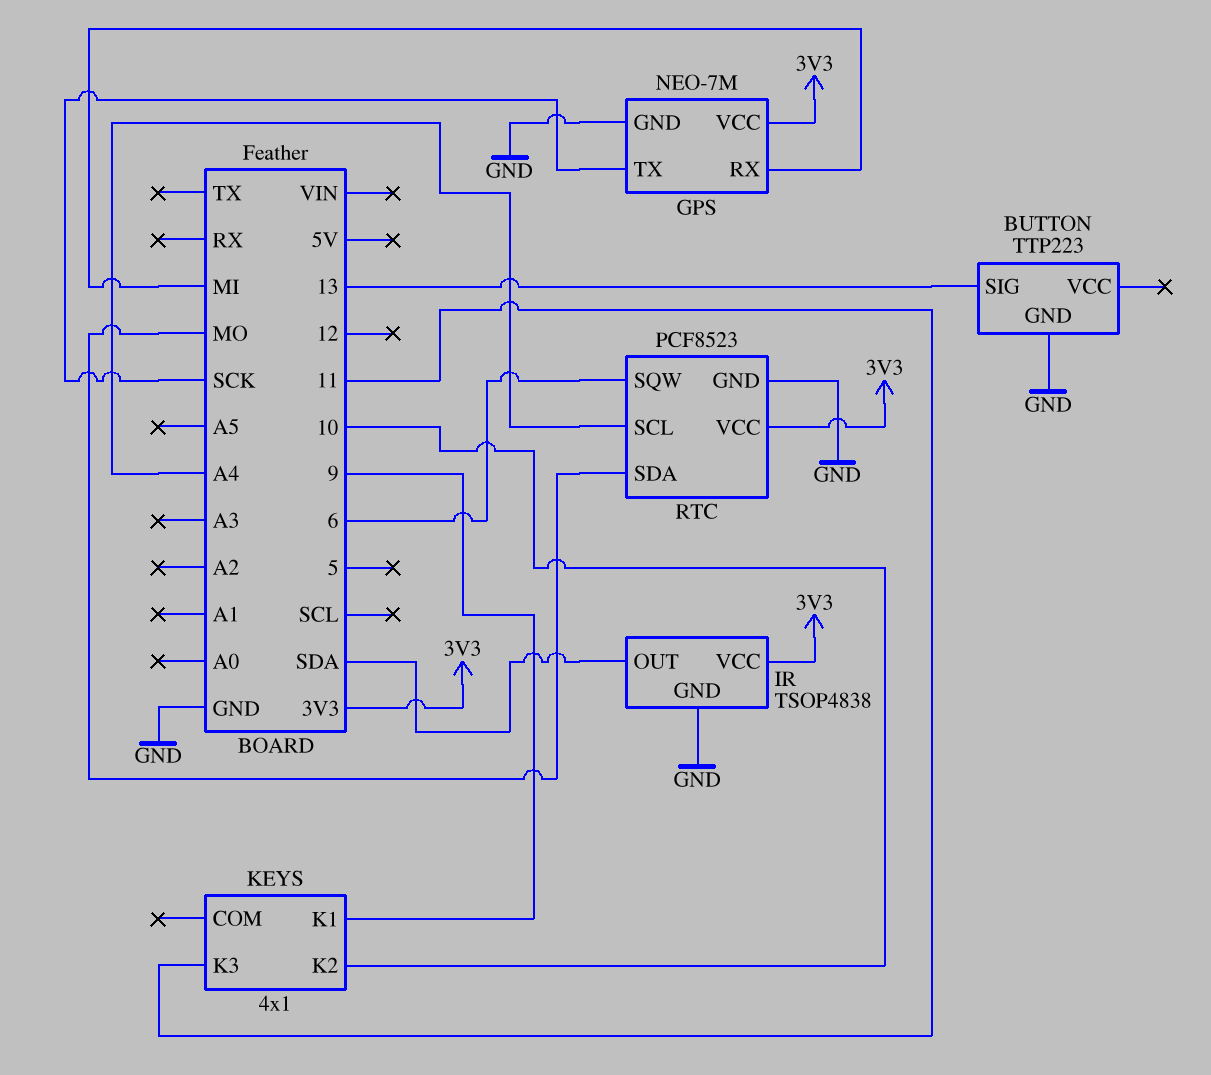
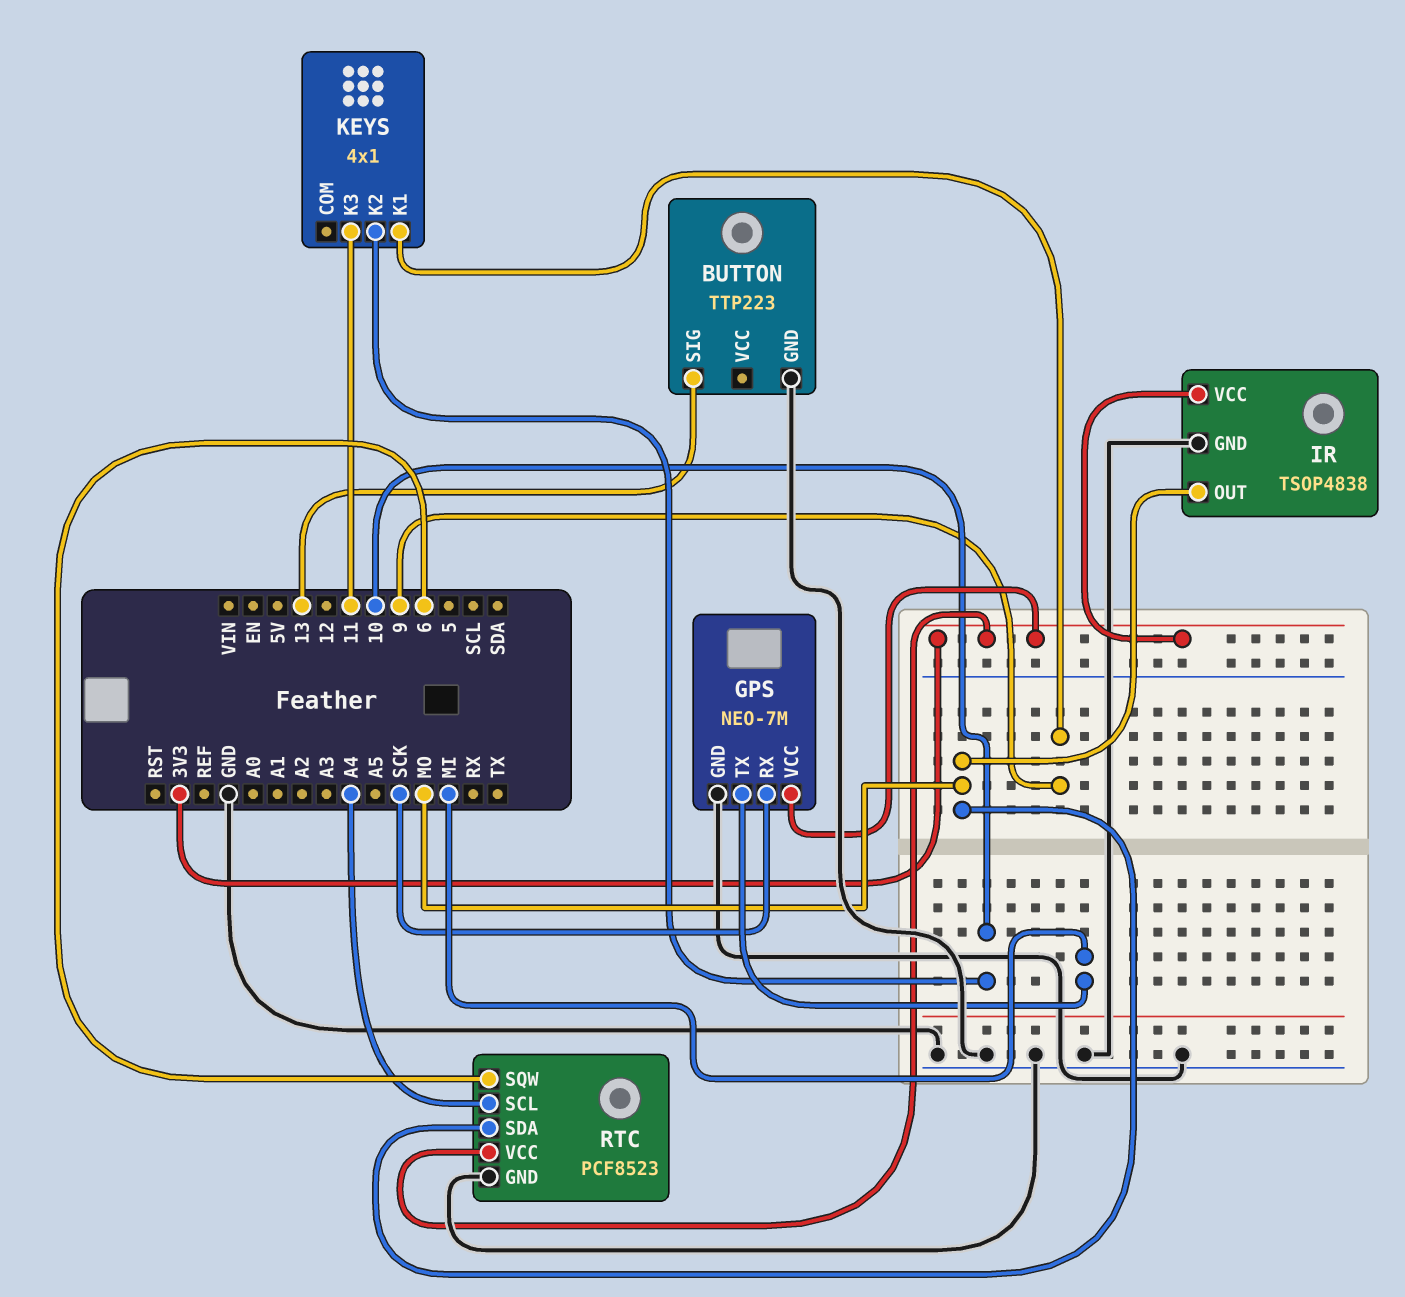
GPS pin RX: MI -> SCK
GPS pin TX: SCK -> MI
IR pin OUT: SDA -> MO

